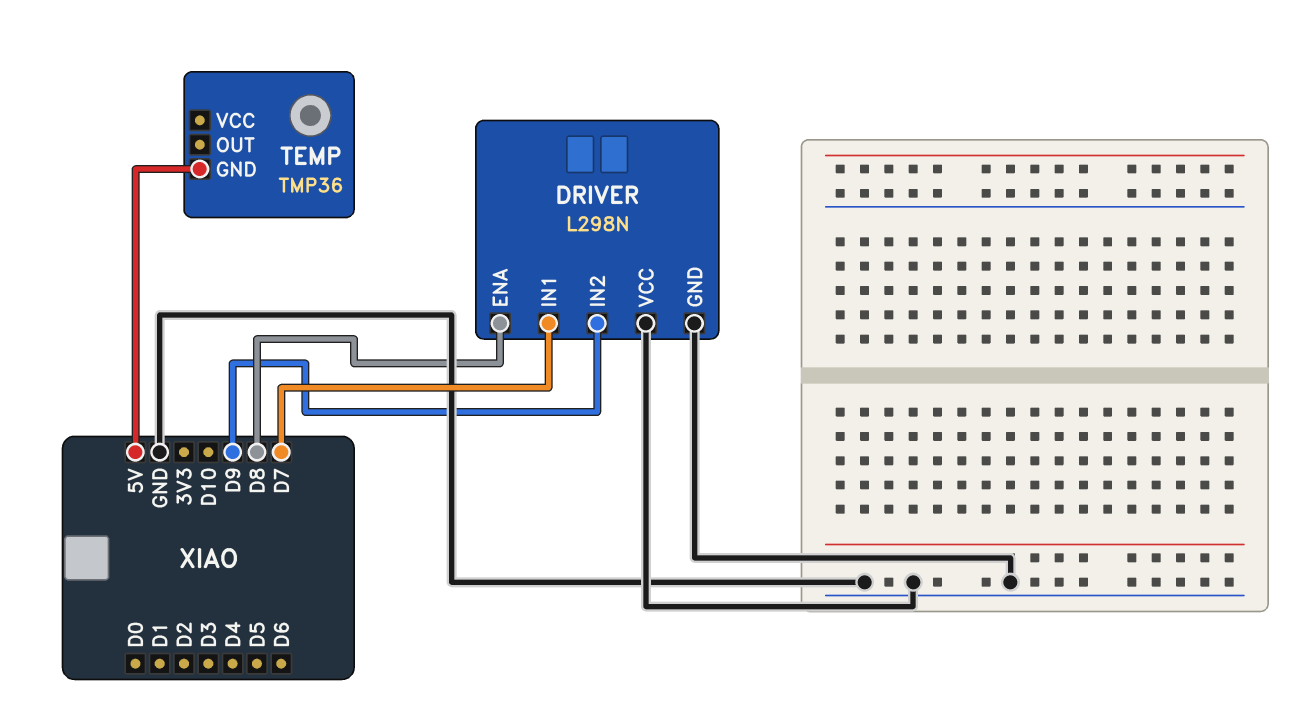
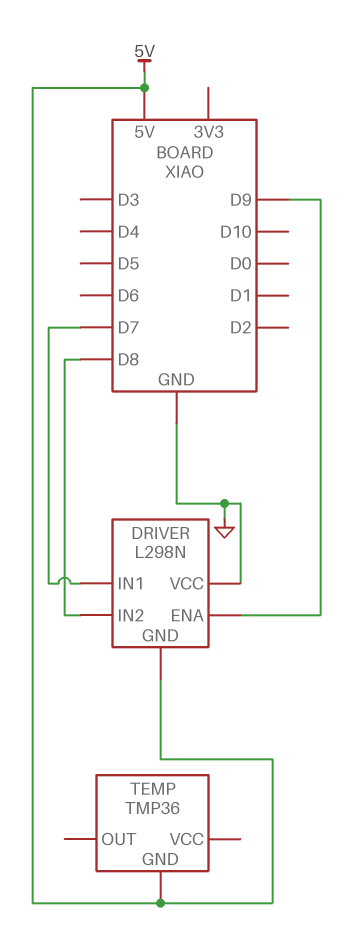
DRIVER pin ENA: D8 -> D9
DRIVER pin GND: GND -> 5V
DRIVER pin IN2: D9 -> D8

